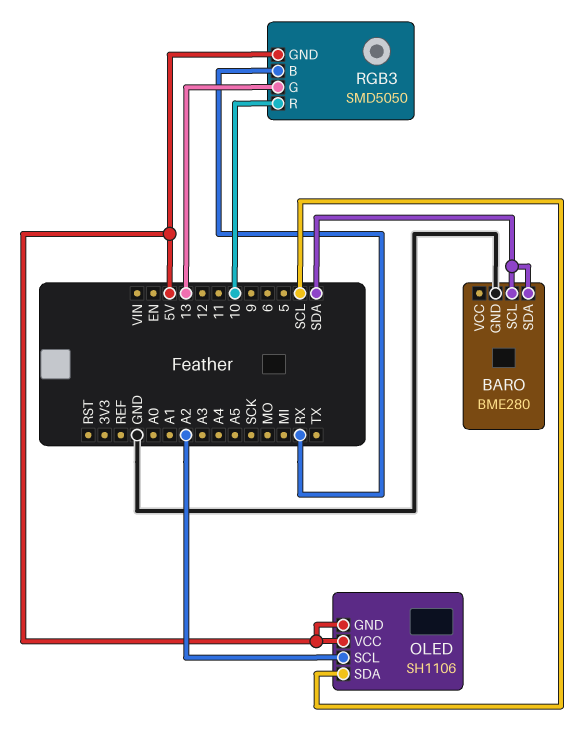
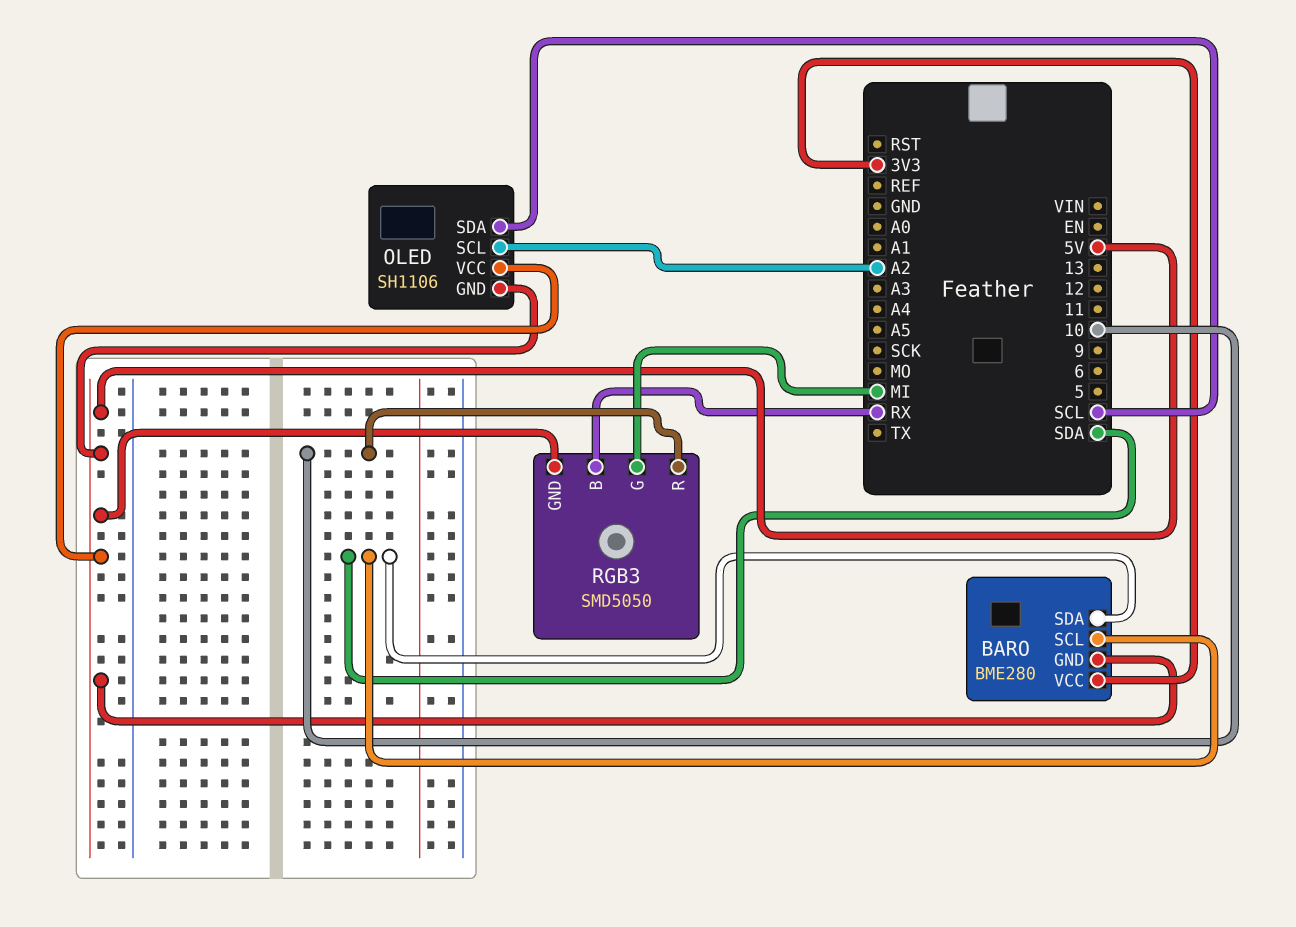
BARO pin GND: GND -> 5V
BARO pin VCC: none -> 3V3
RGB3 pin G: 13 -> MI

